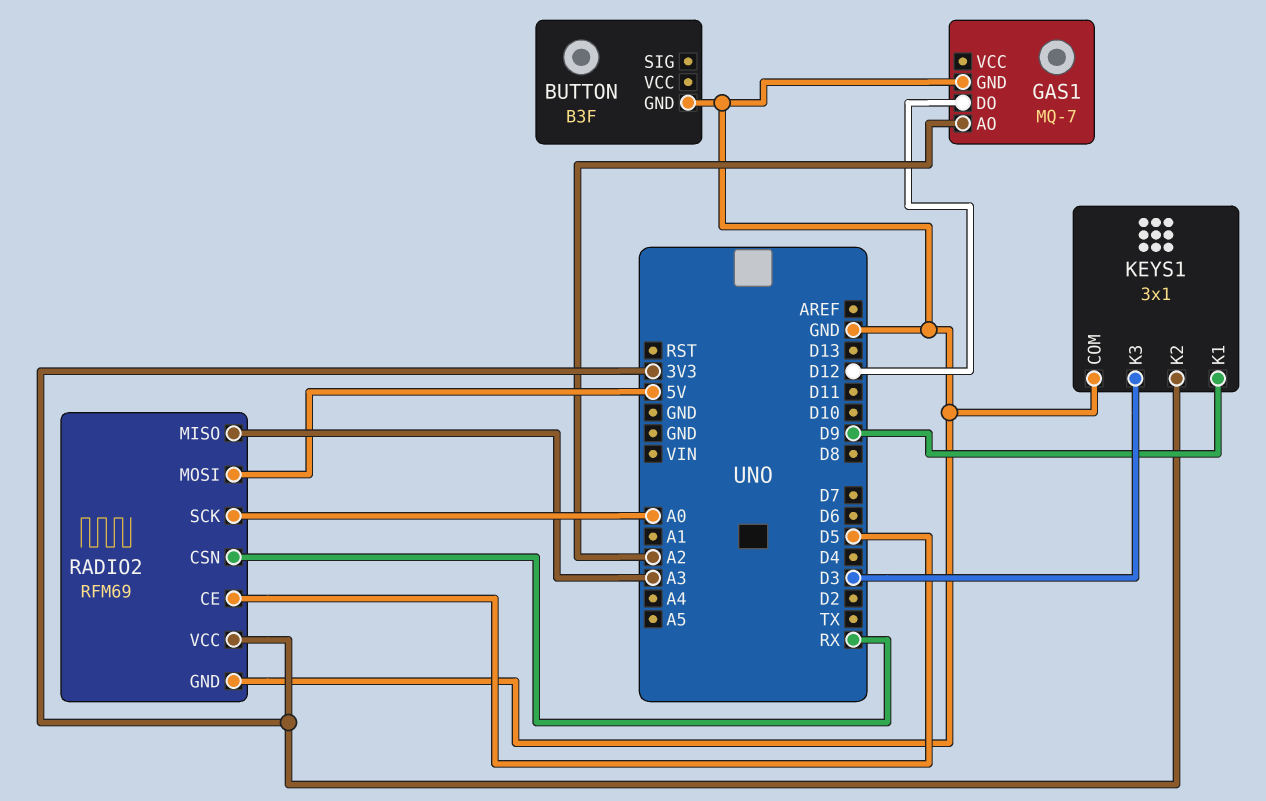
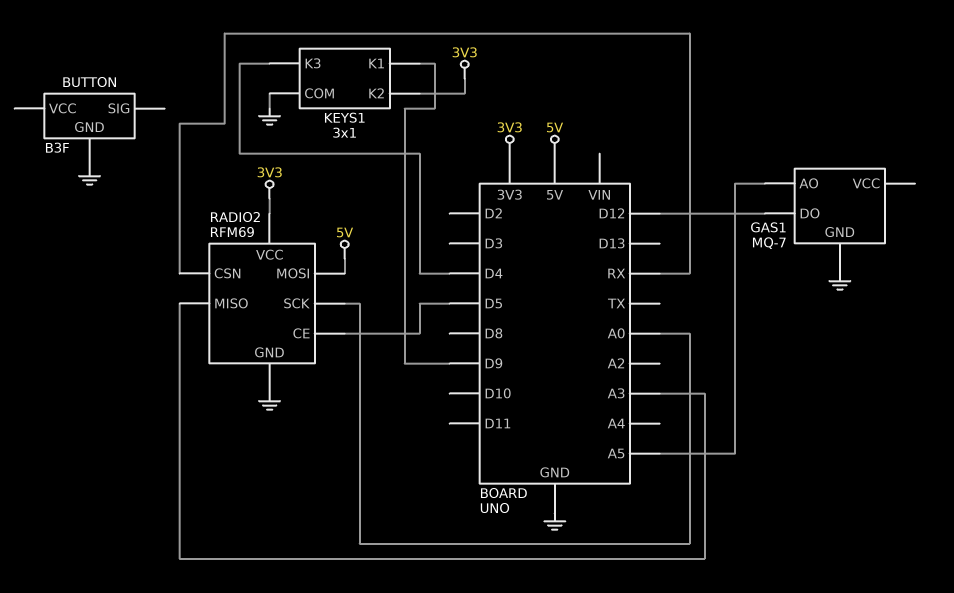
GAS1 pin AO: A2 -> A5
KEYS1 pin K3: D3 -> D4

